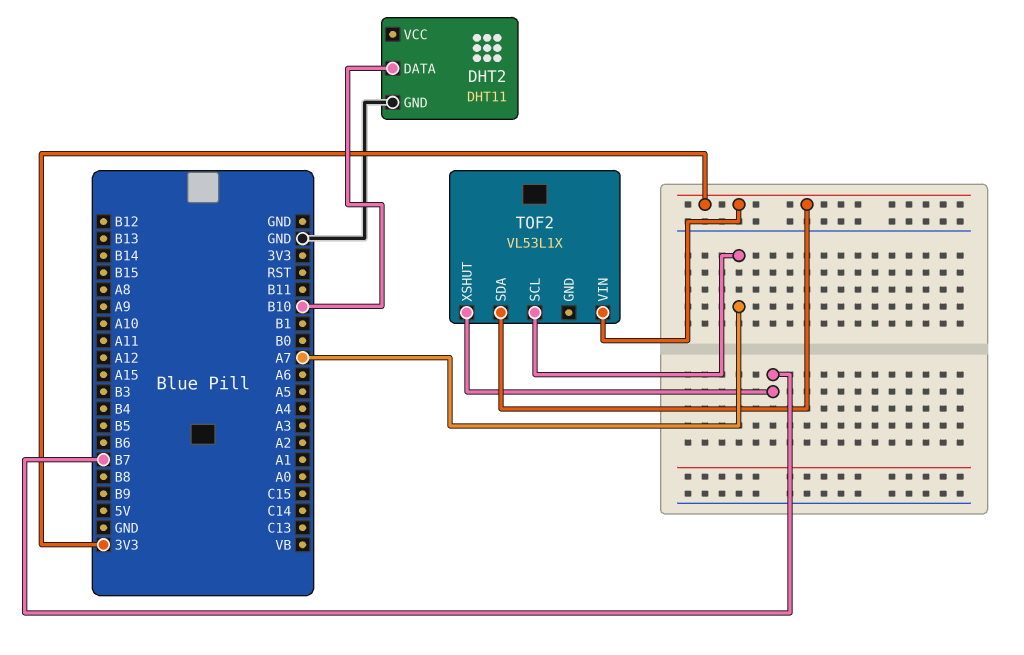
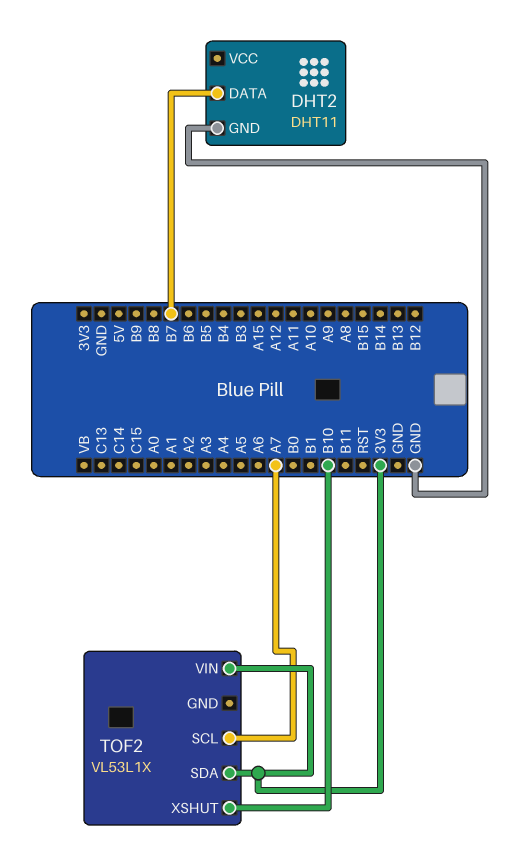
DHT2 pin DATA: B10 -> B7
TOF2 pin XSHUT: B7 -> B10

